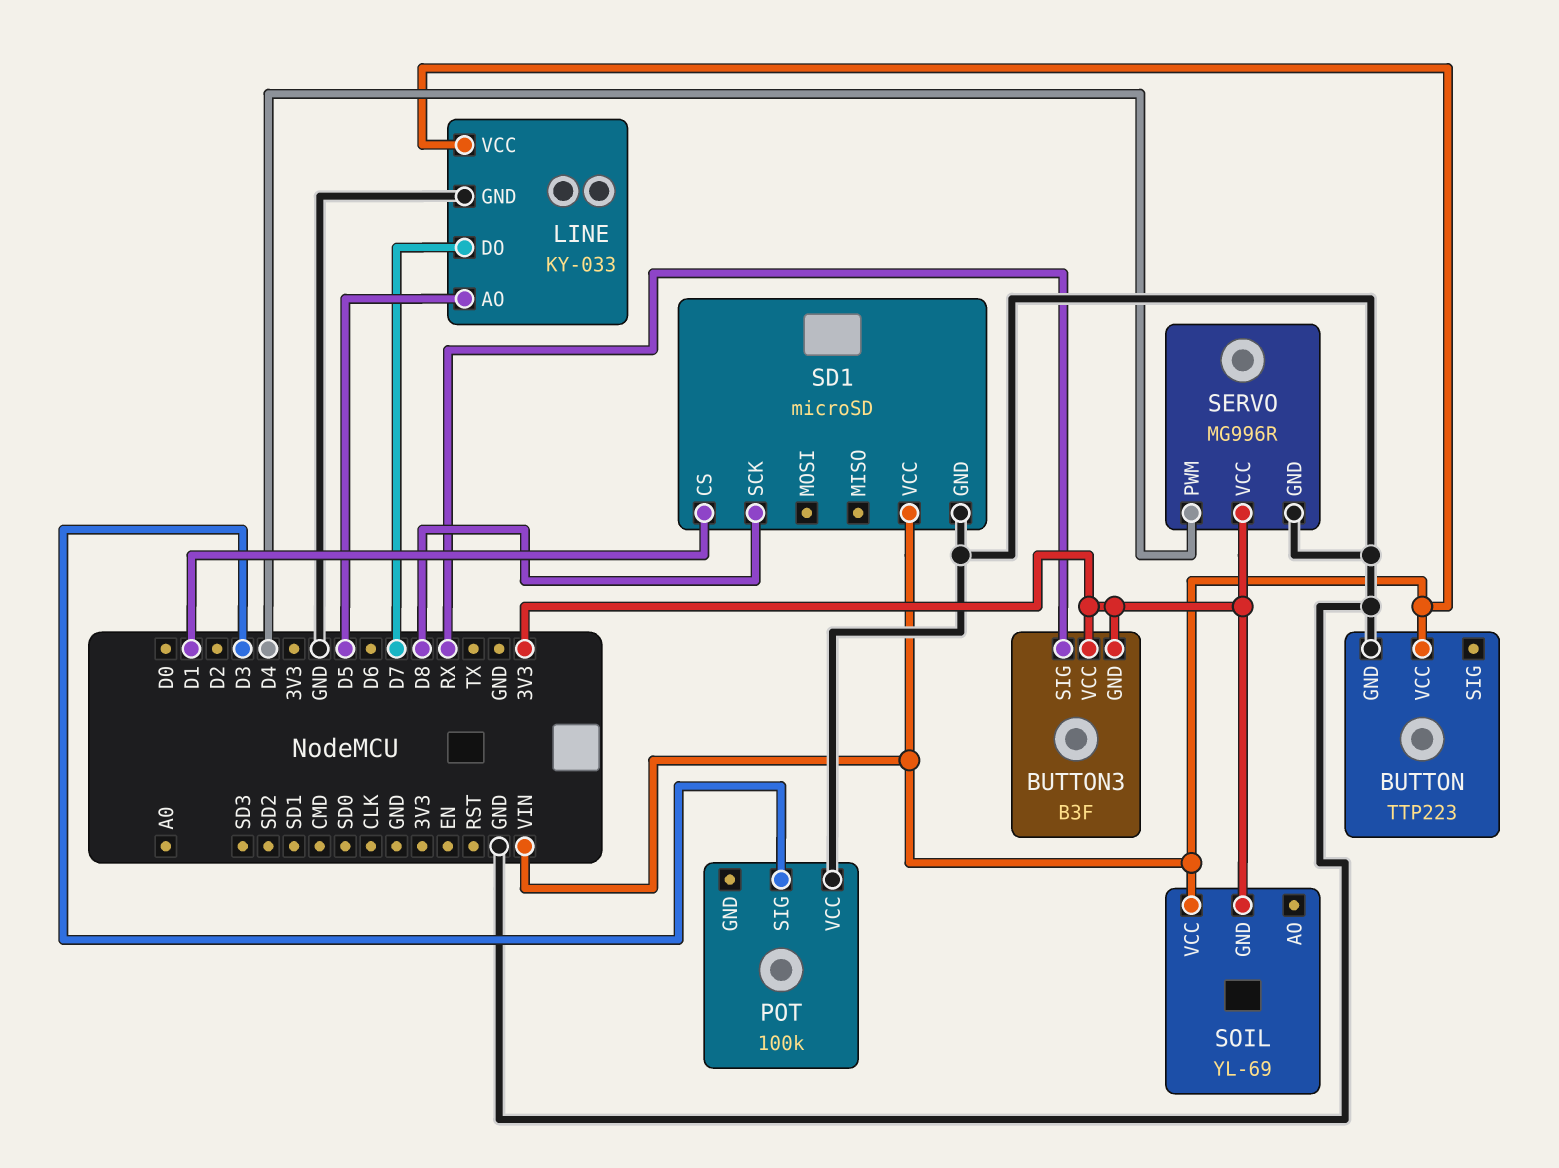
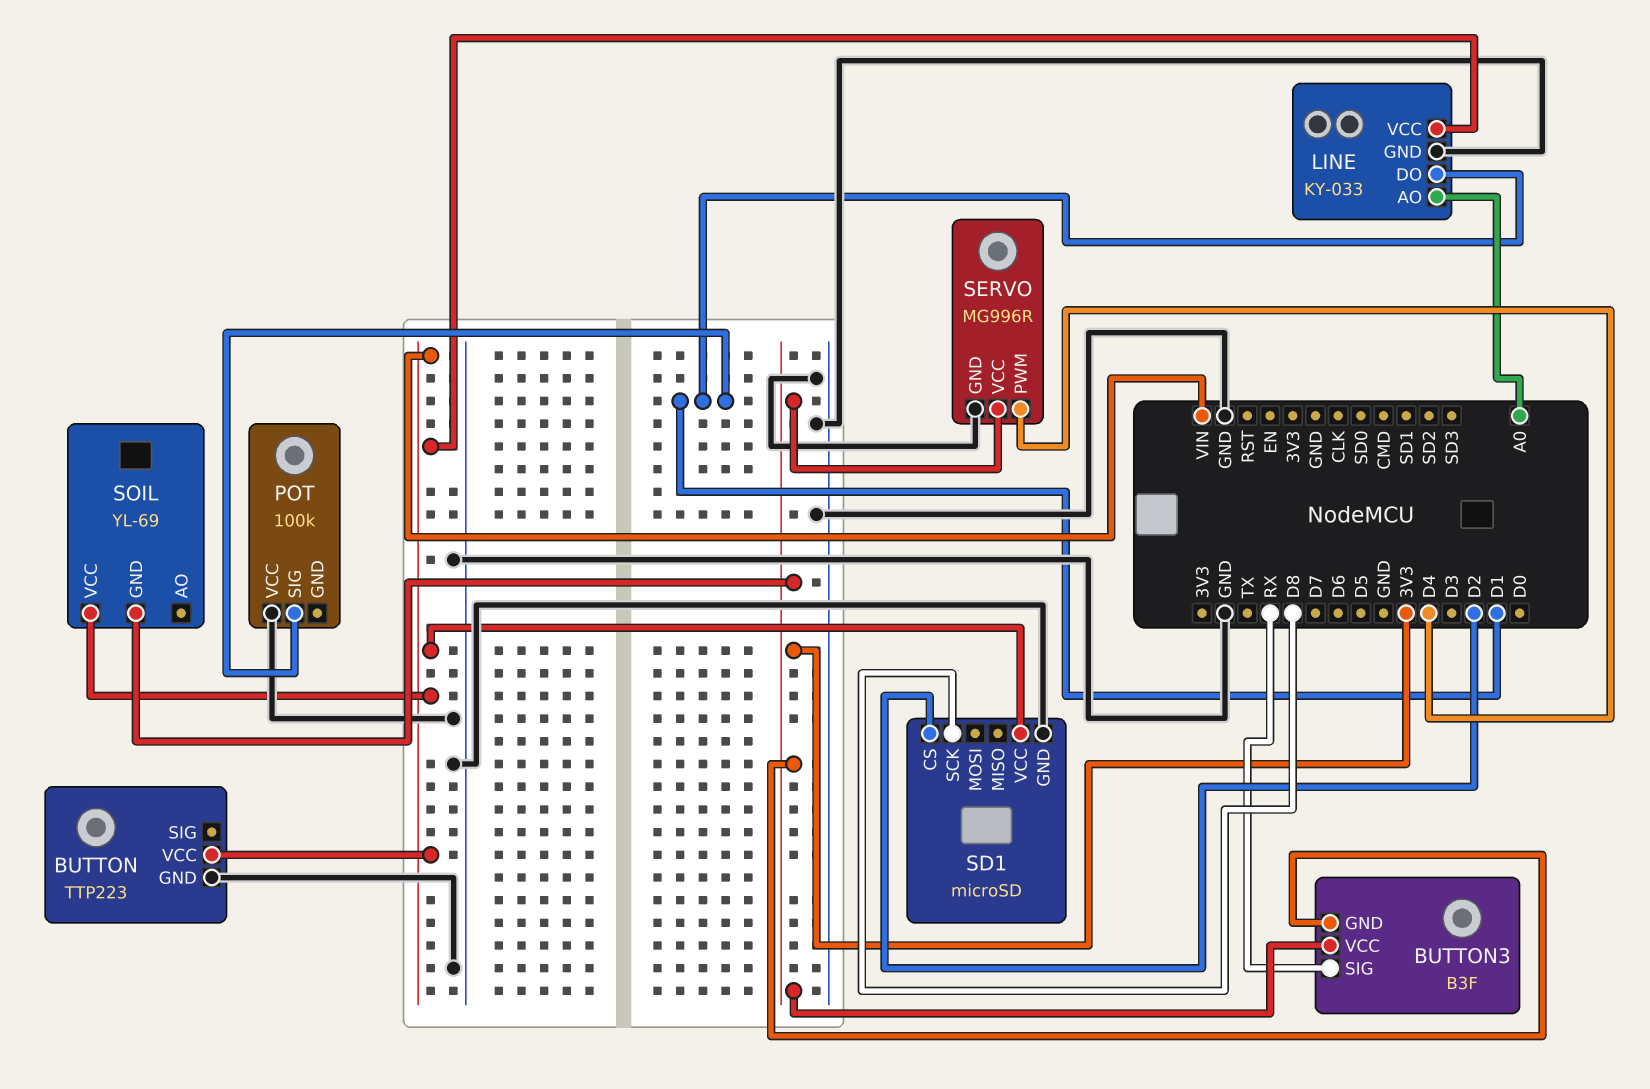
LINE pin AO: D5 -> A0
LINE pin DO: D7 -> D1
POT pin SIG: D3 -> D1
SD1 pin CS: D1 -> D2

